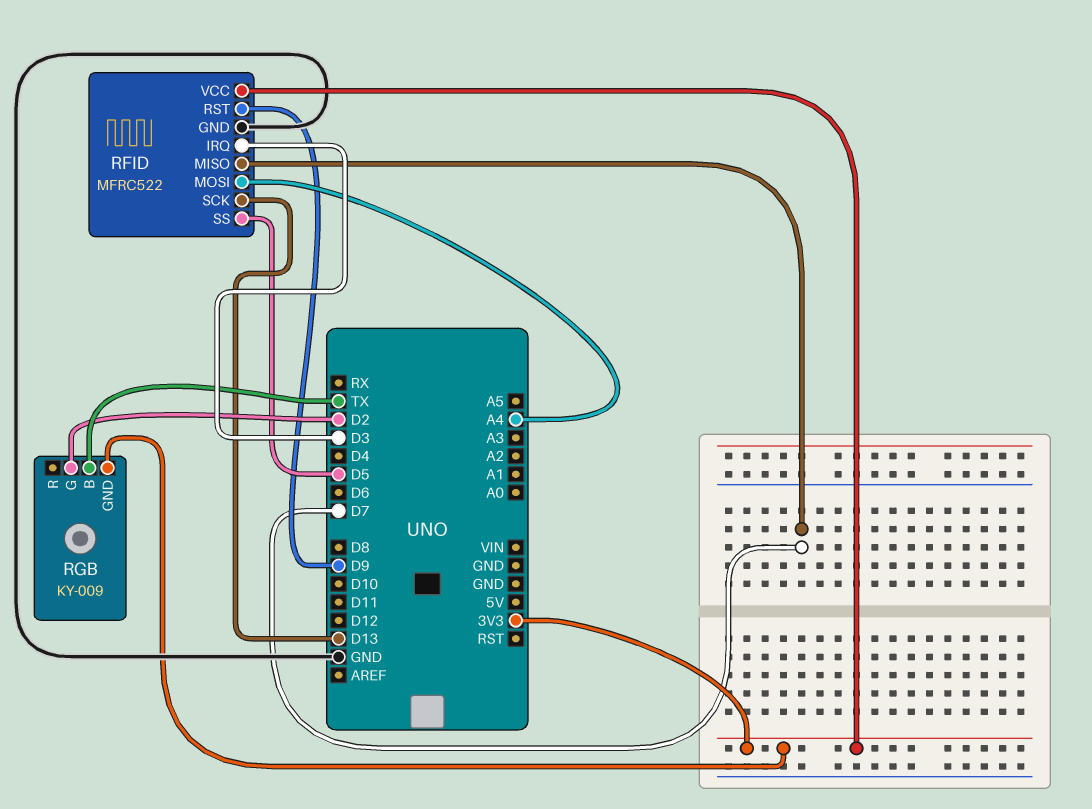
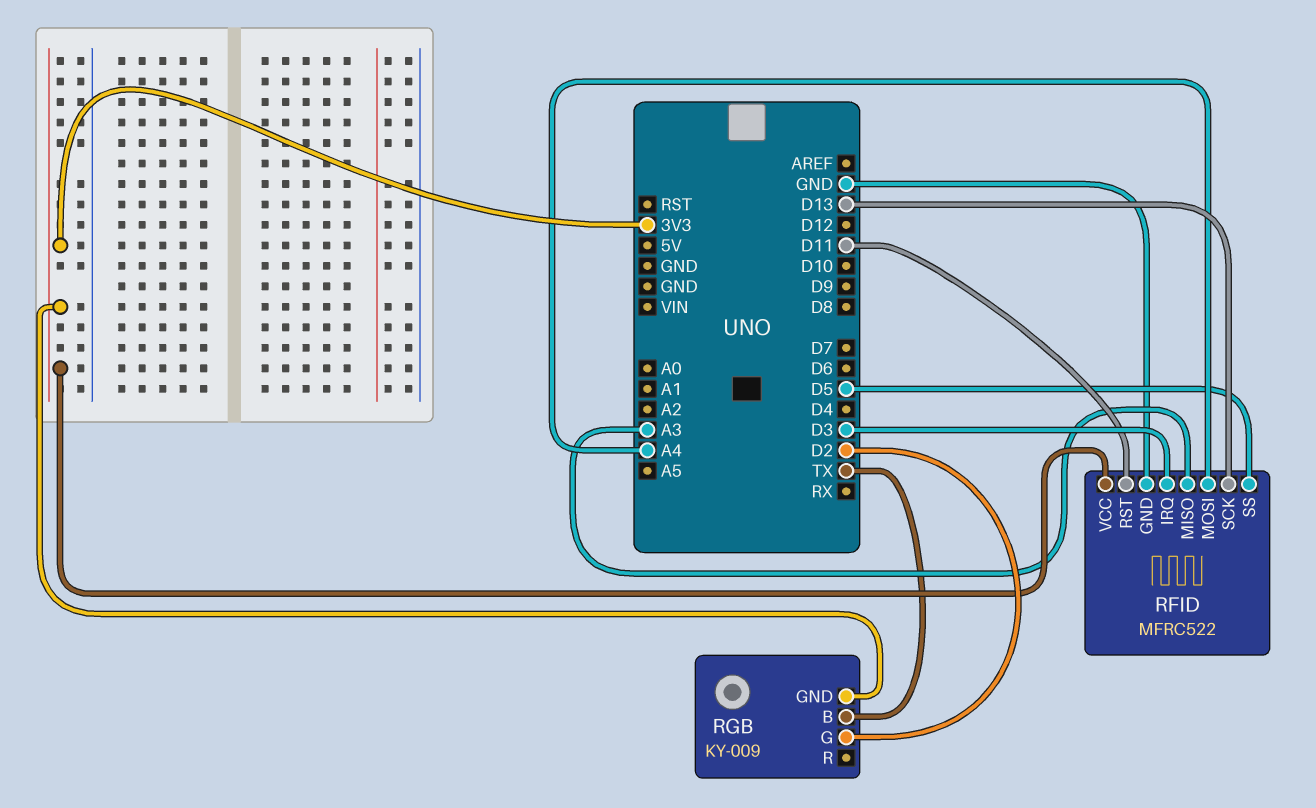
RFID pin MISO: D7 -> A3
RFID pin RST: D9 -> D11

